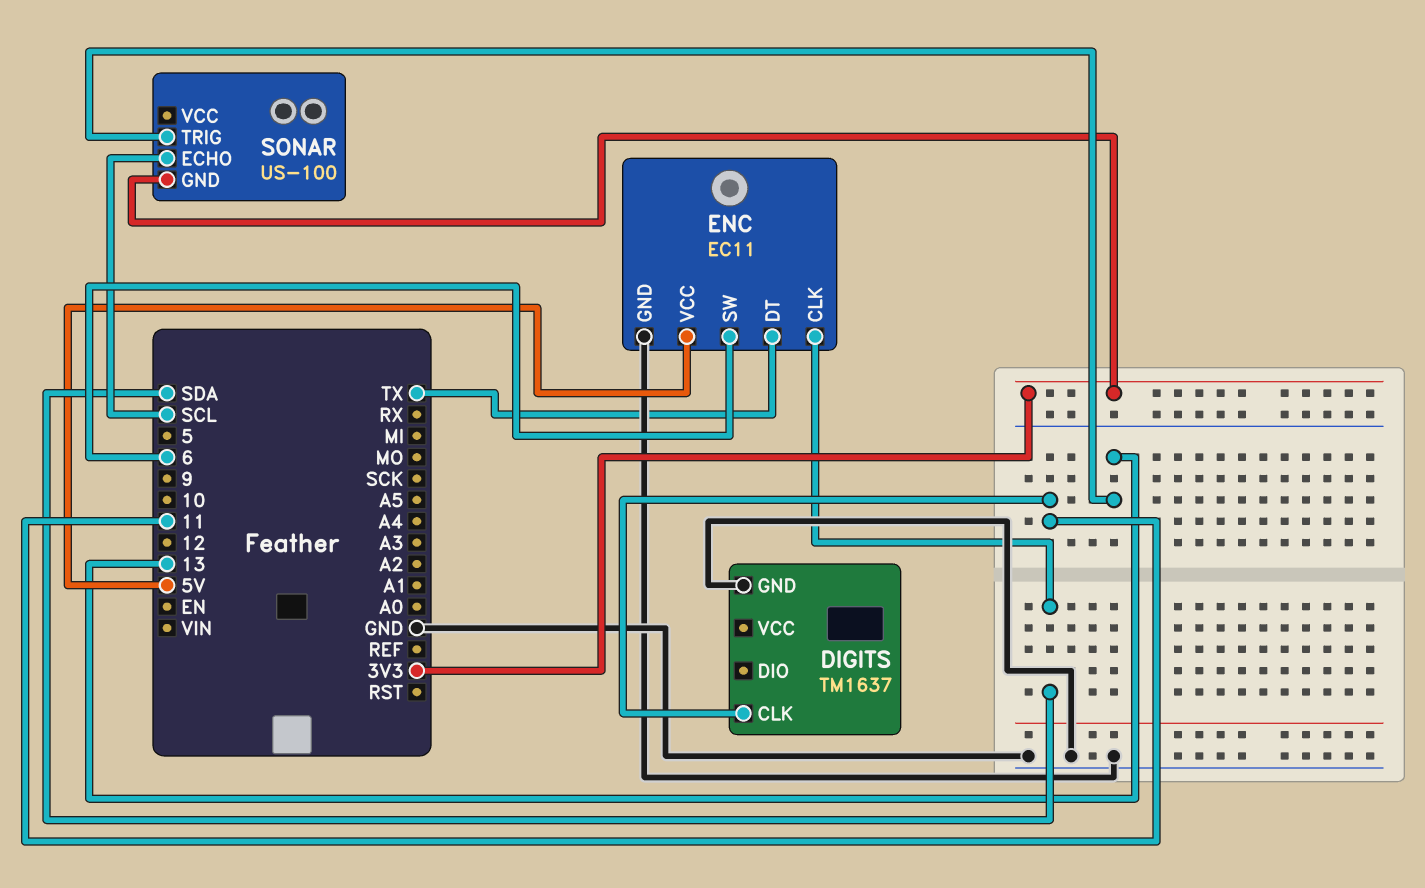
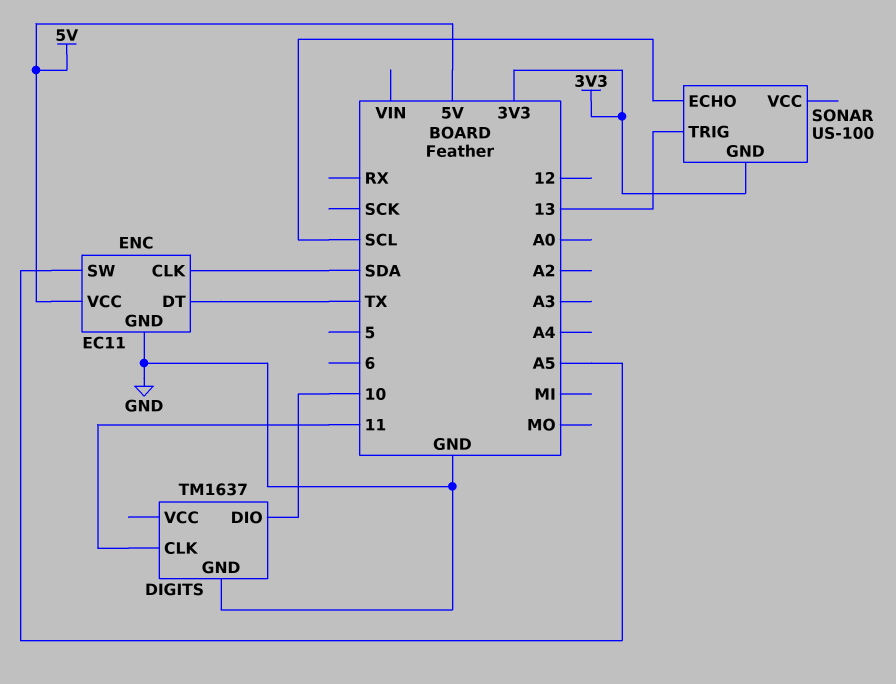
DIGITS pin DIO: none -> 10
ENC pin SW: 6 -> A5

